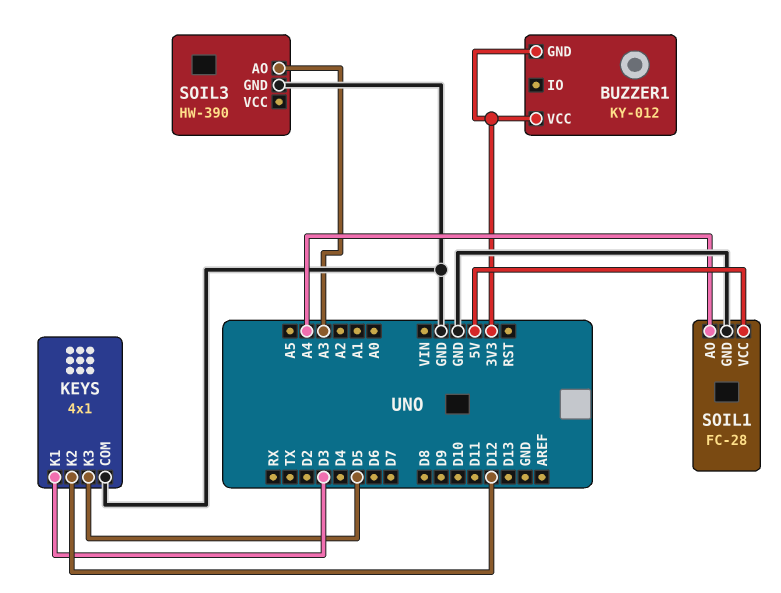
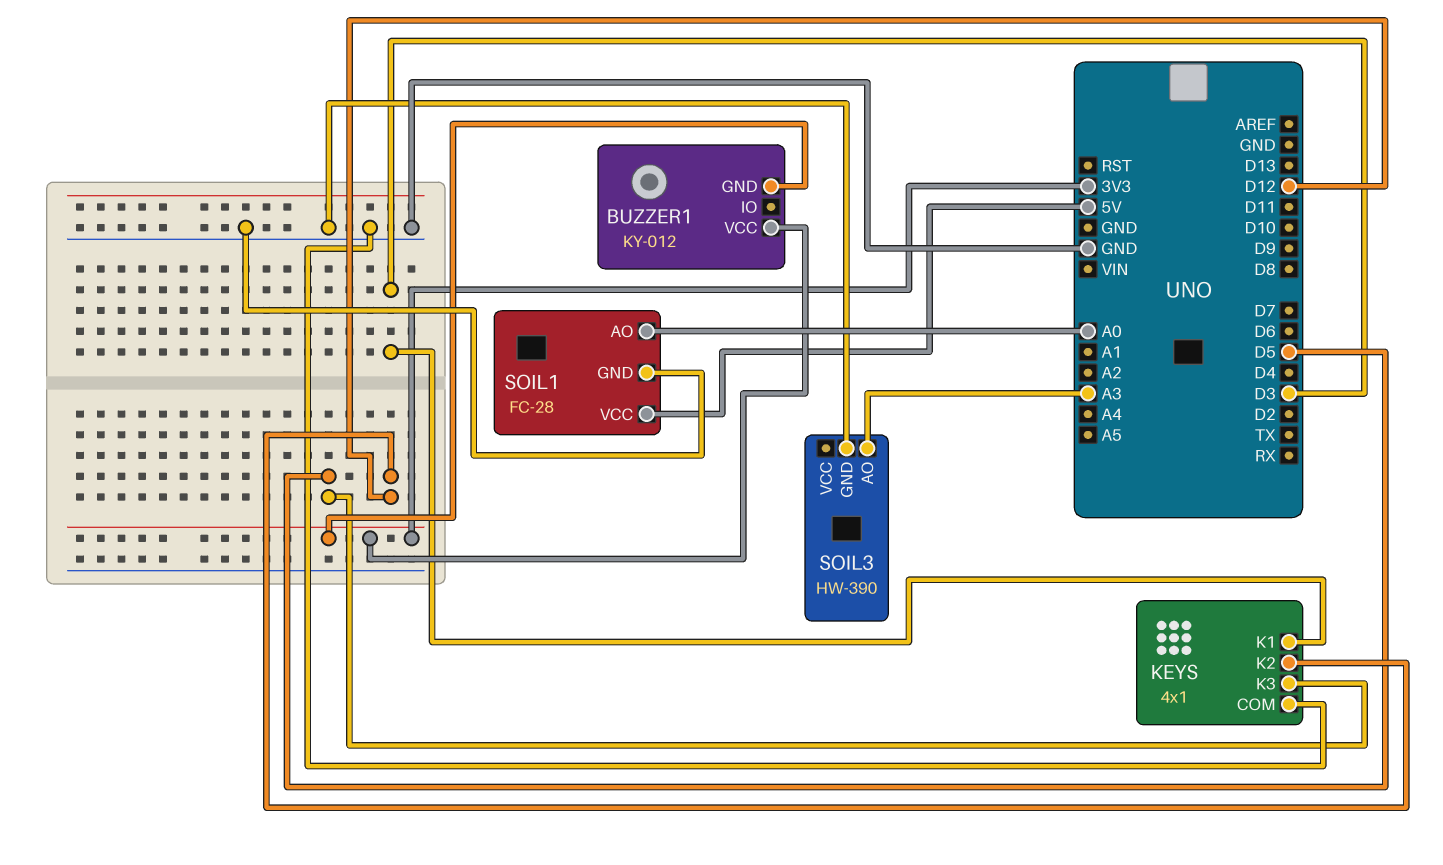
SOIL1 pin AO: A4 -> A0

